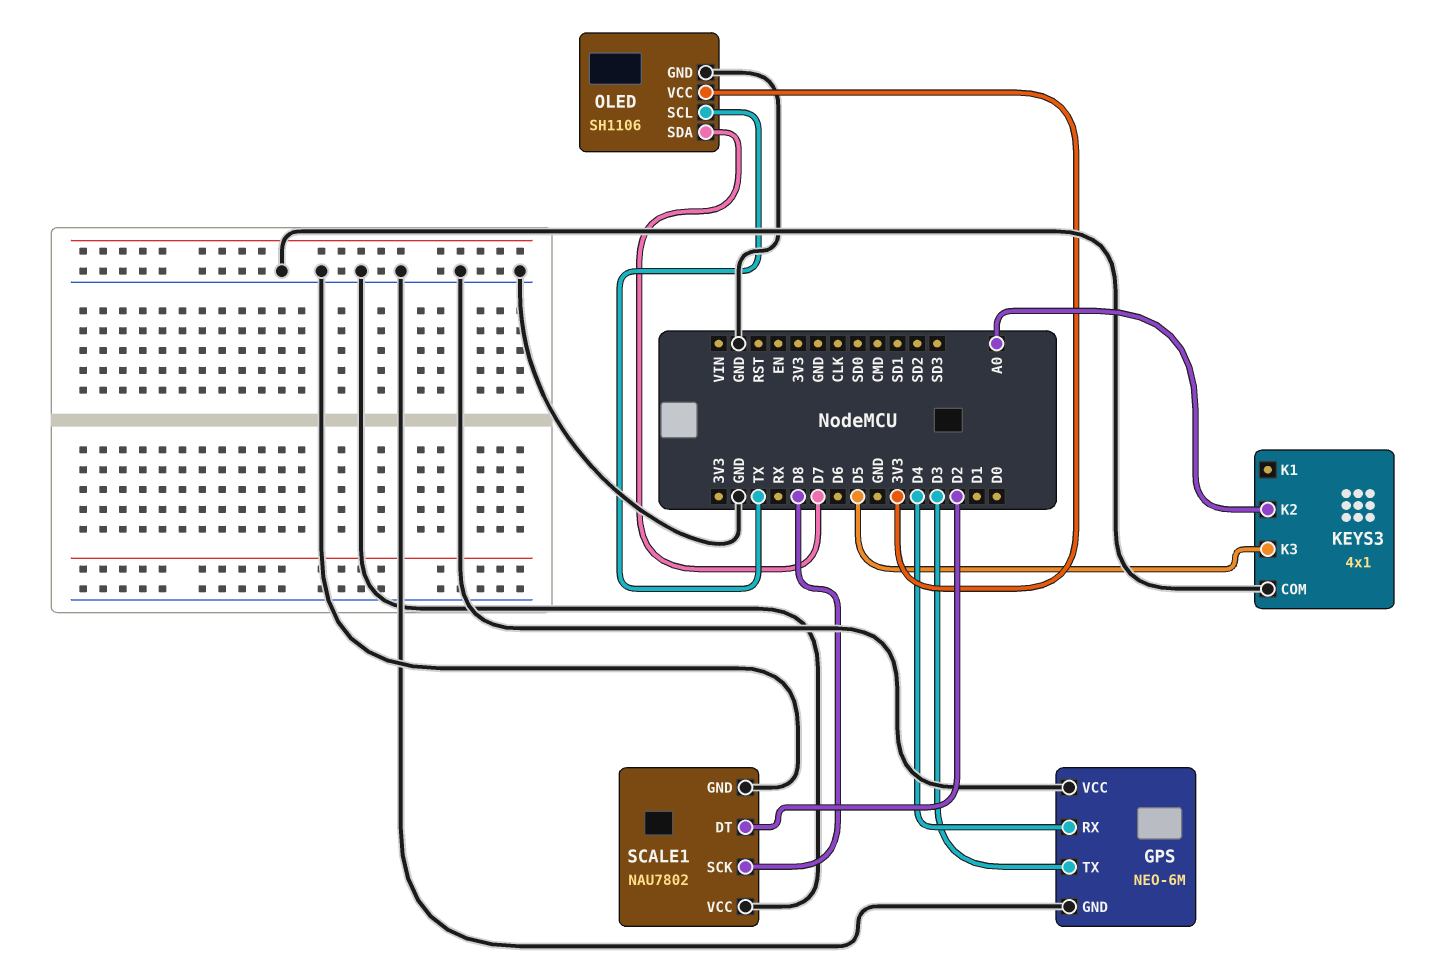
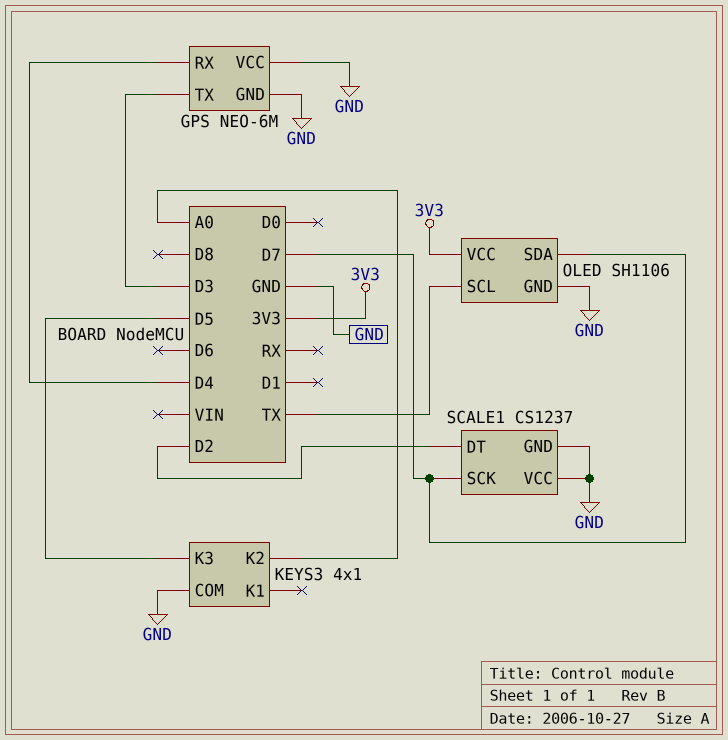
SCALE1: NAU7802 -> CS1237
SCALE1 pin SCK: D8 -> D7

